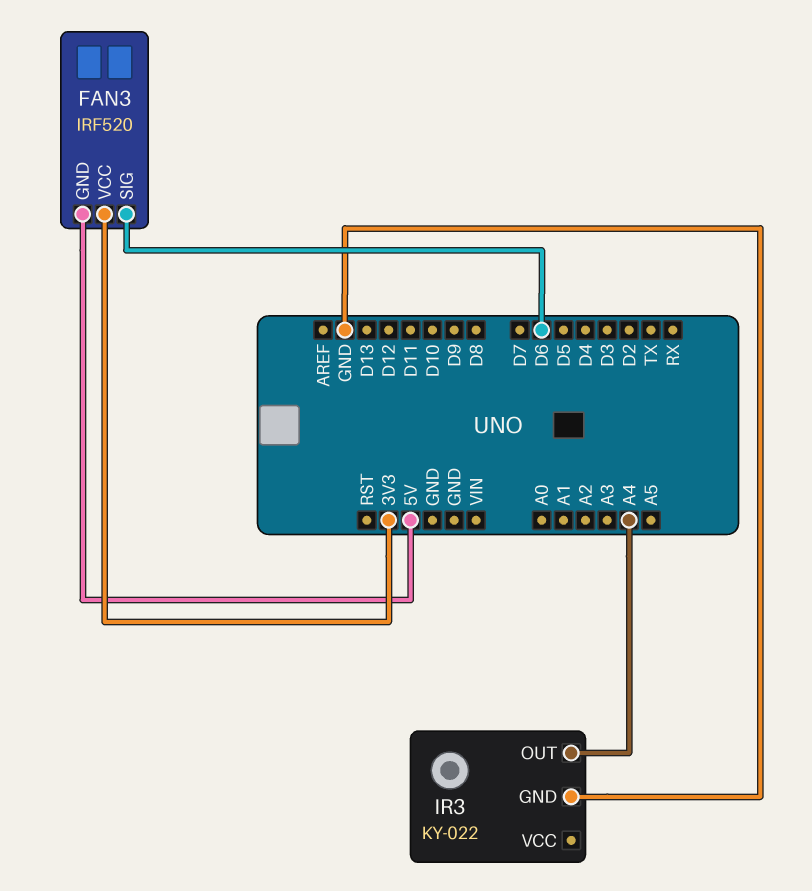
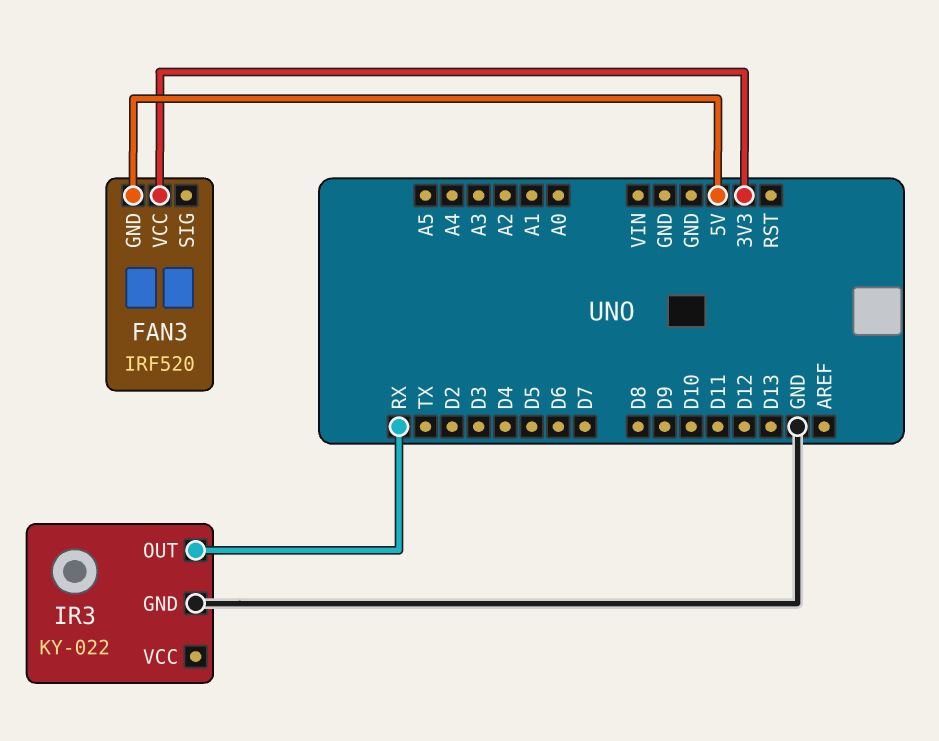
FAN3 pin SIG: D6 -> none
IR3 pin OUT: A4 -> RX

